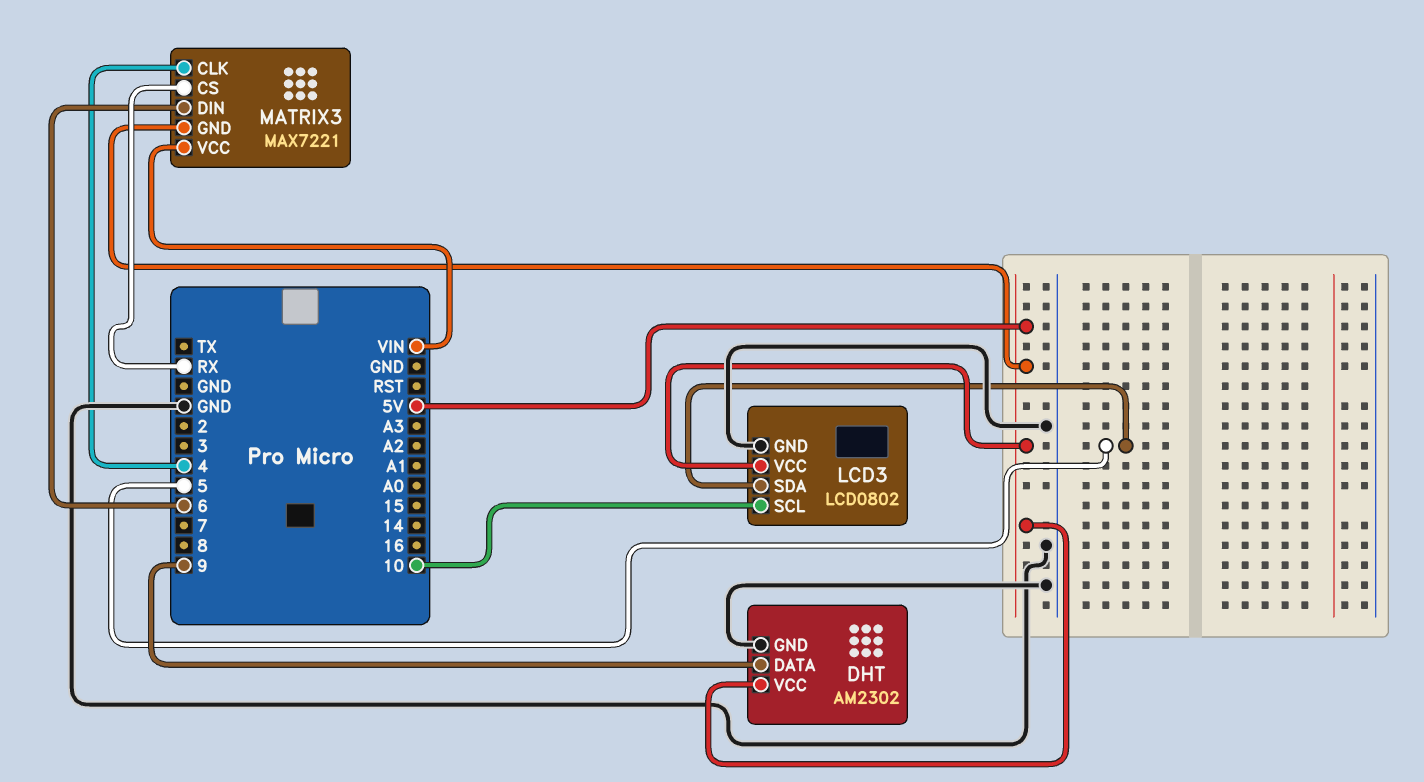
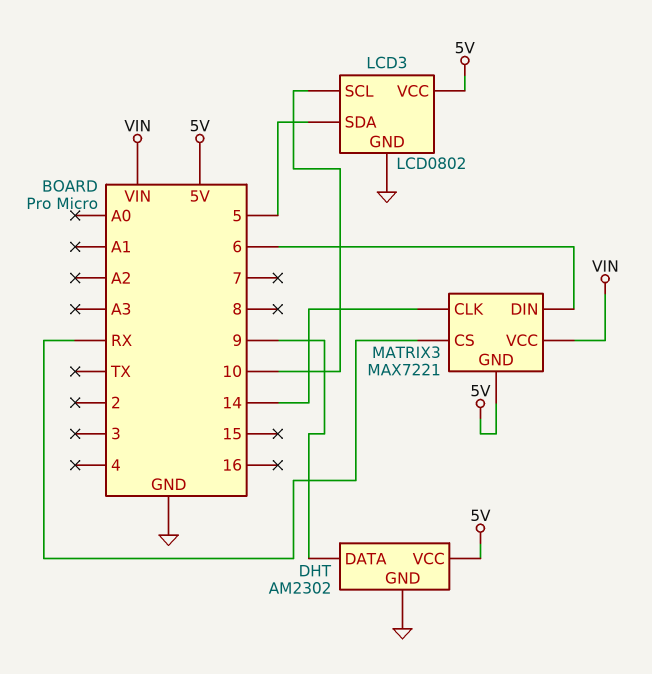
MATRIX3 pin CLK: 4 -> 14

